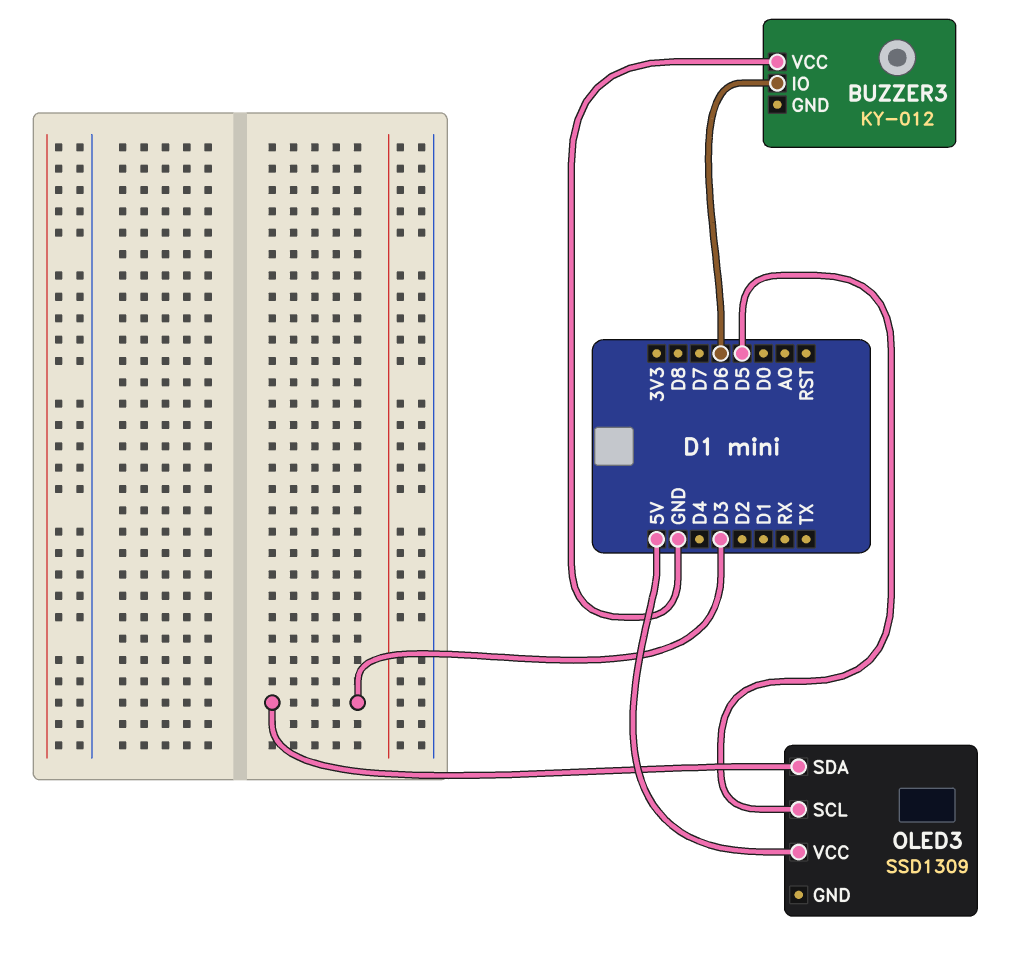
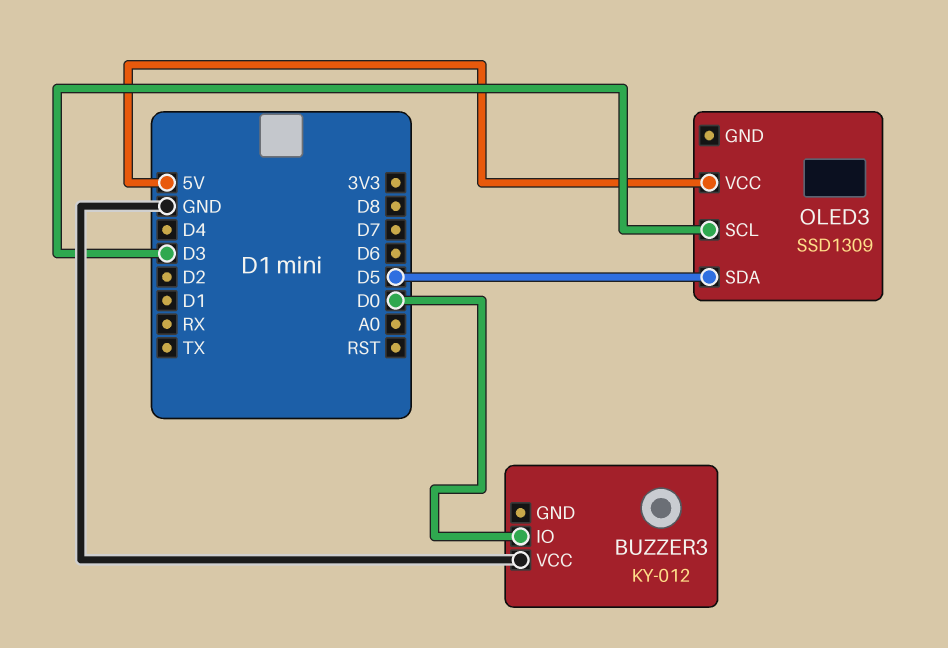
BUZZER3 pin IO: D6 -> D0
OLED3 pin SCL: D5 -> D3
OLED3 pin SDA: D3 -> D5

